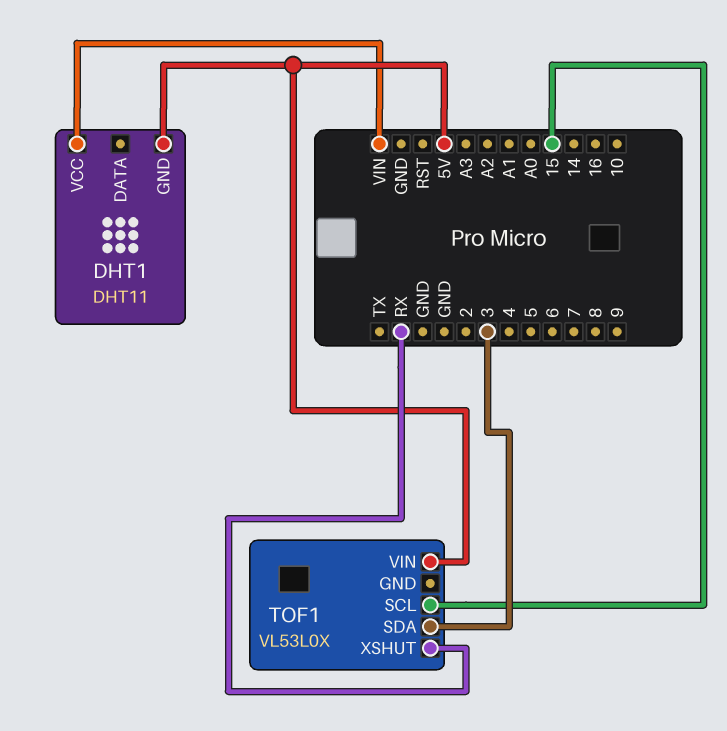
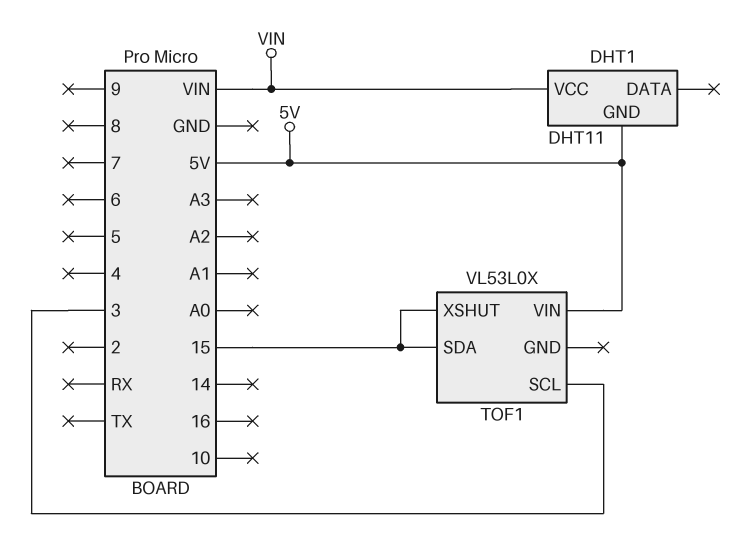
TOF1 pin SCL: 15 -> 3
TOF1 pin SDA: 3 -> 15
TOF1 pin XSHUT: RX -> 15

